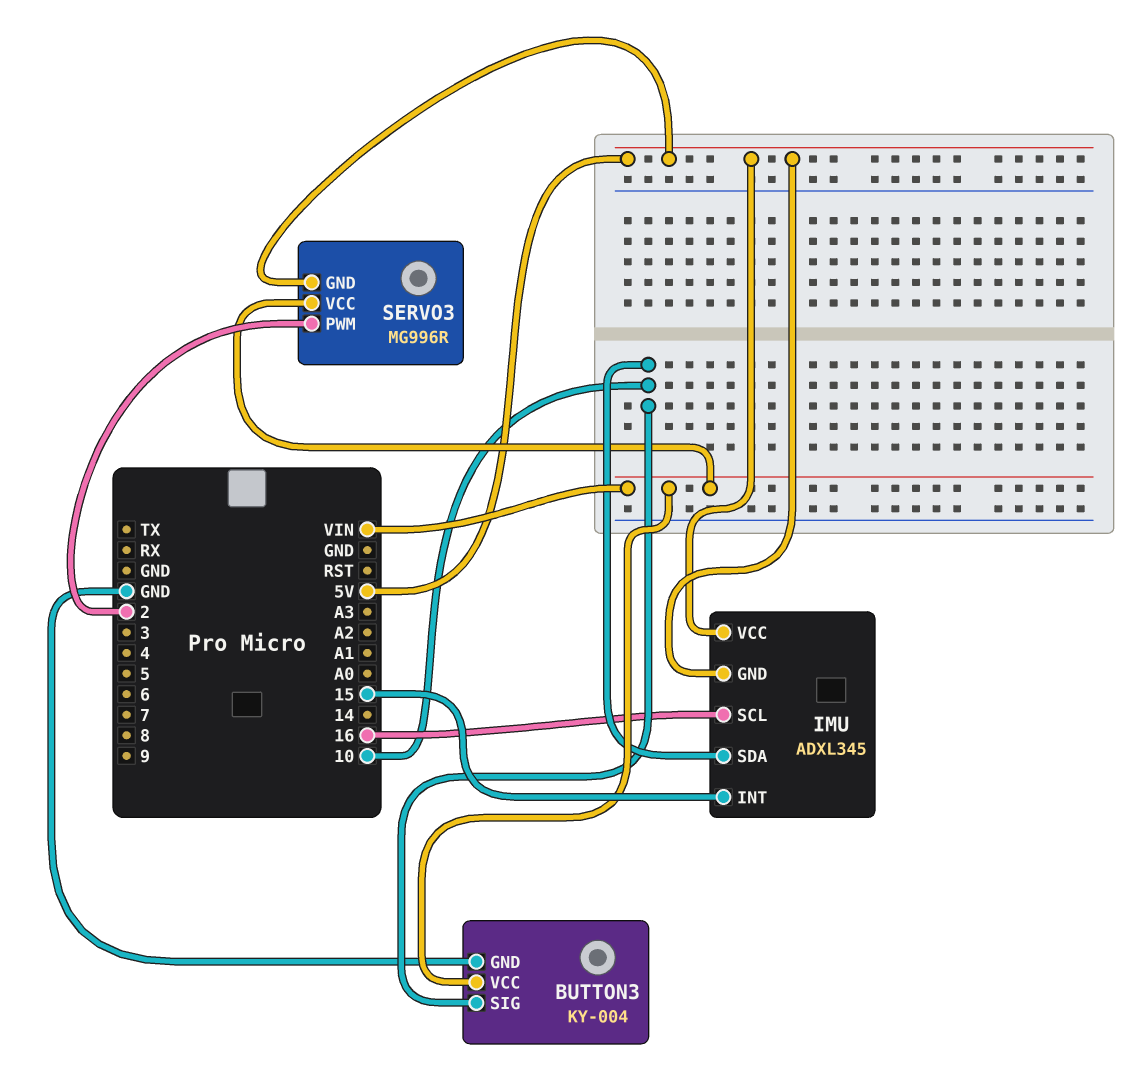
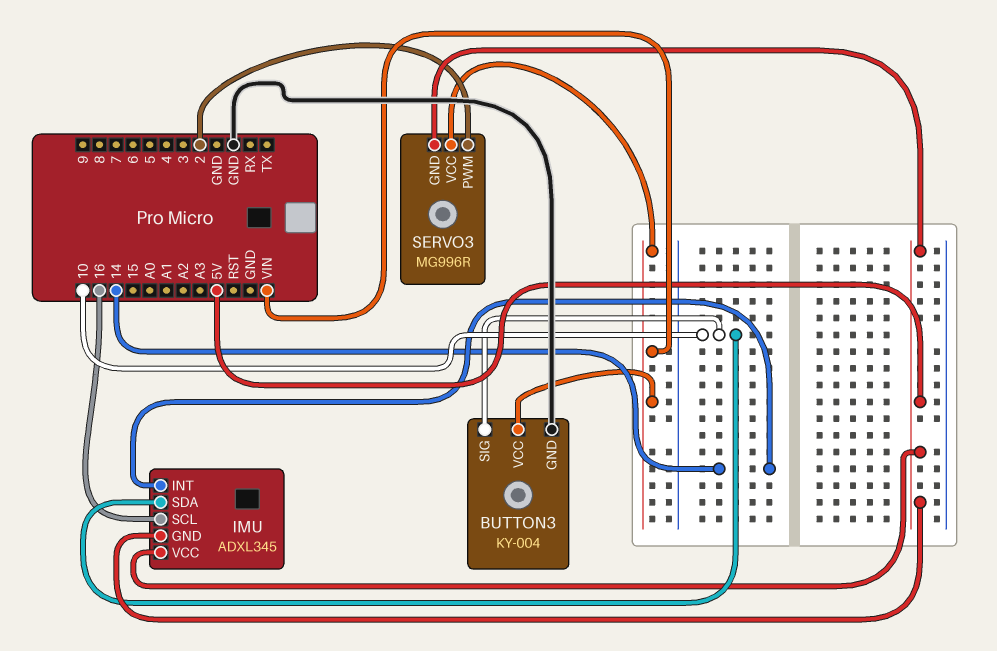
IMU pin INT: 15 -> 14

